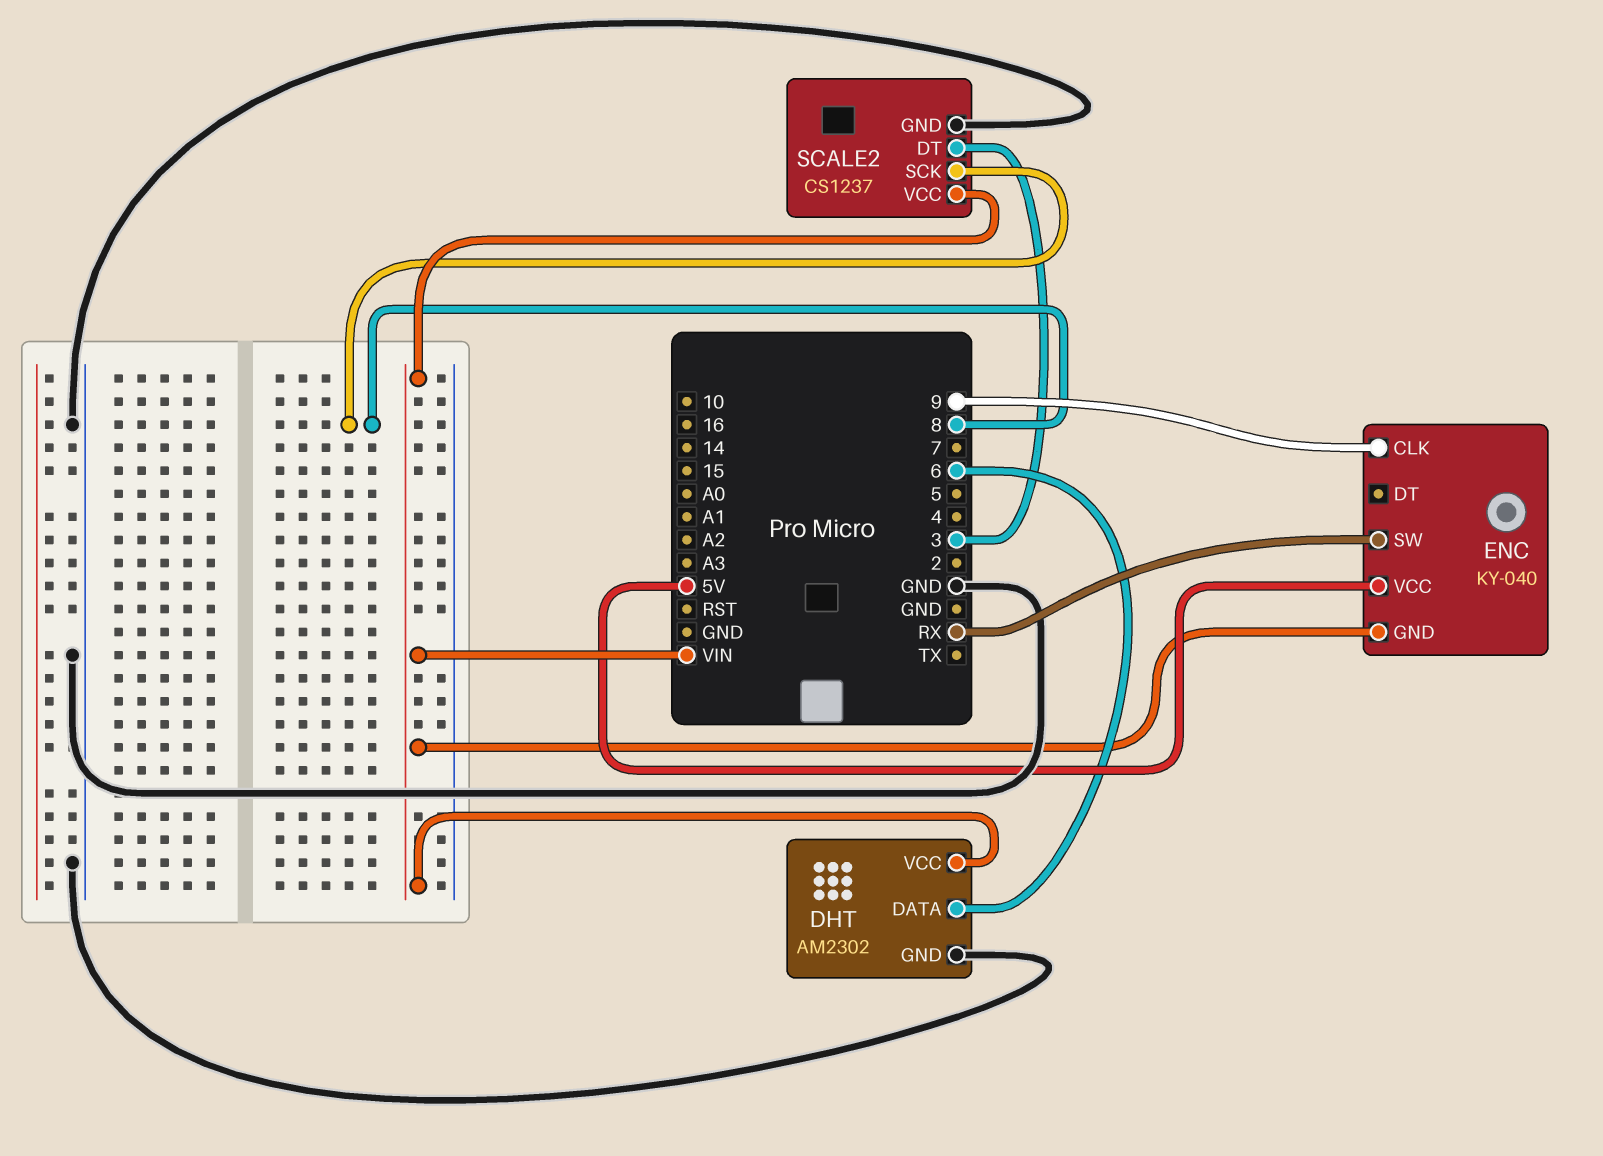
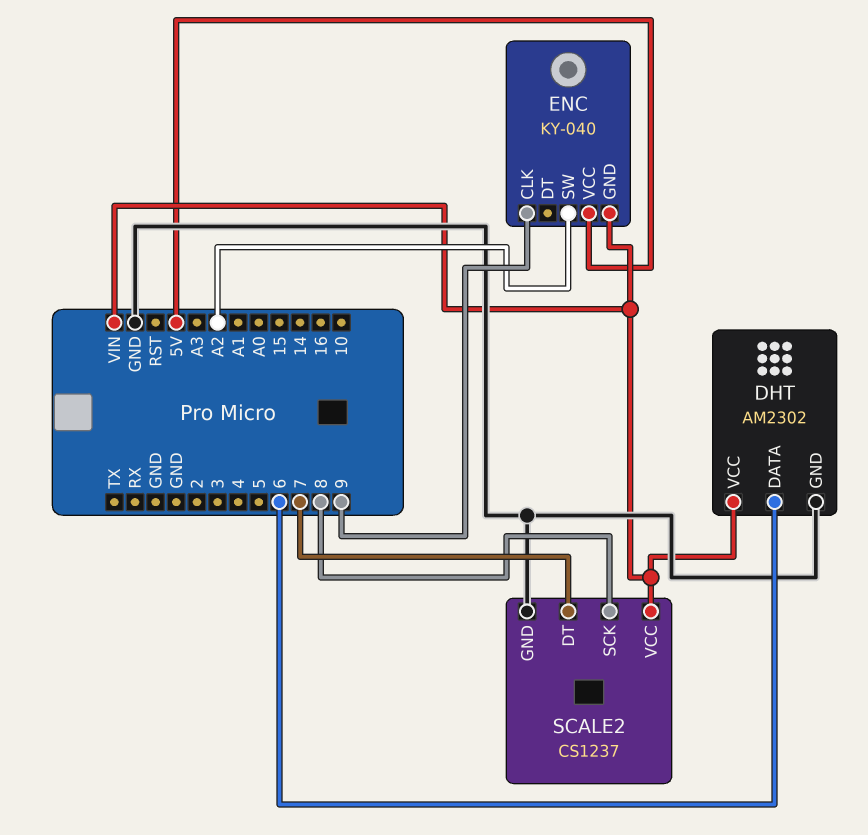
ENC pin SW: RX -> A2
SCALE2 pin DT: 3 -> 7

